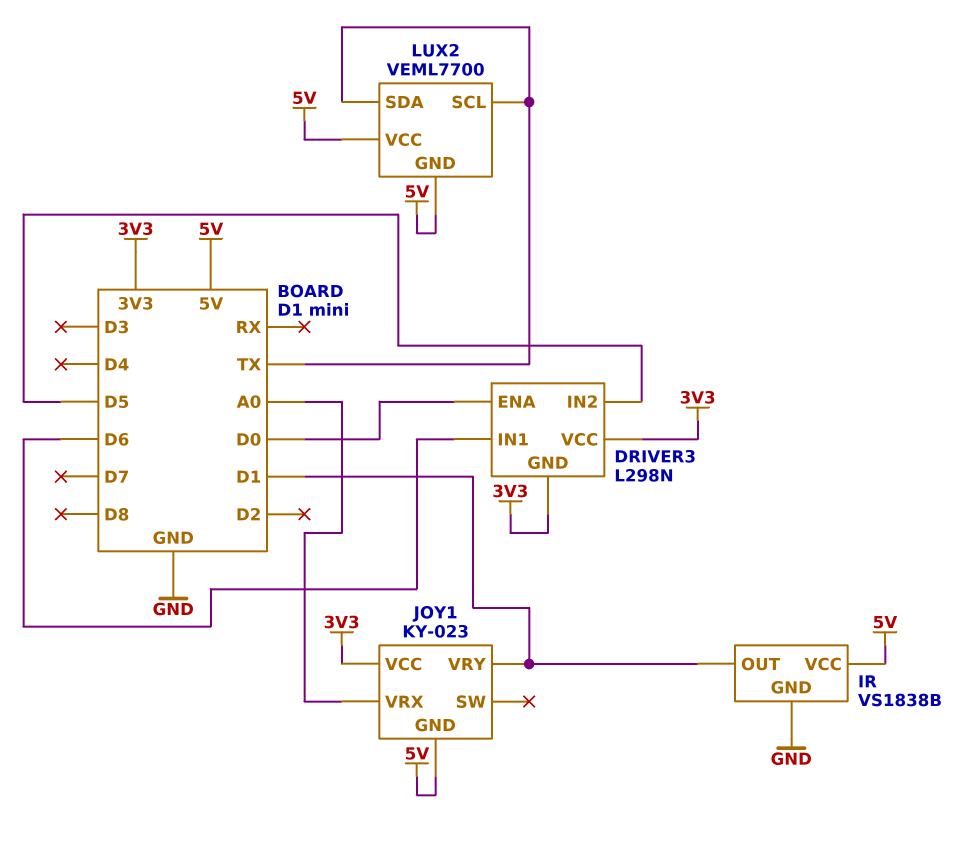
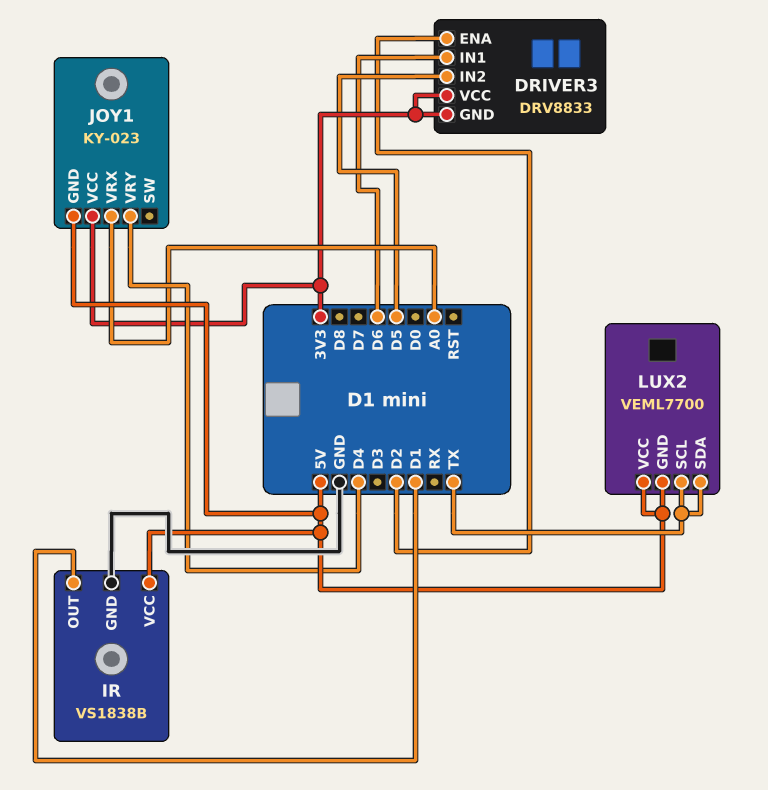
DRIVER3: L298N -> DRV8833
DRIVER3 pin ENA: D0 -> D2
JOY1 pin VRY: D1 -> D4

